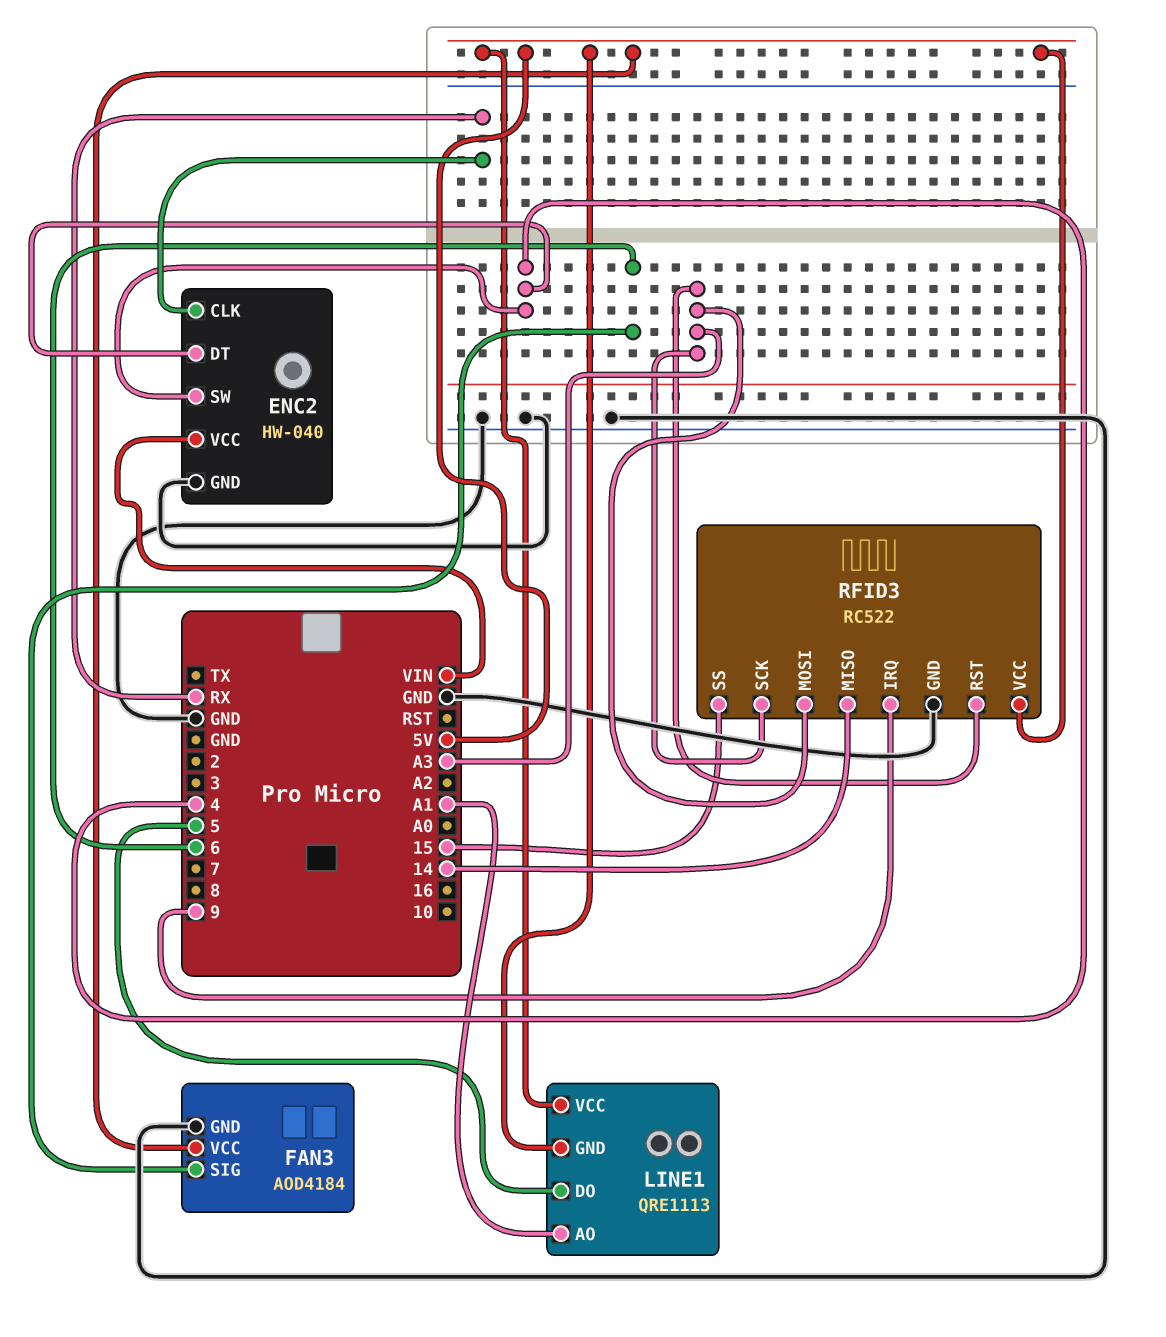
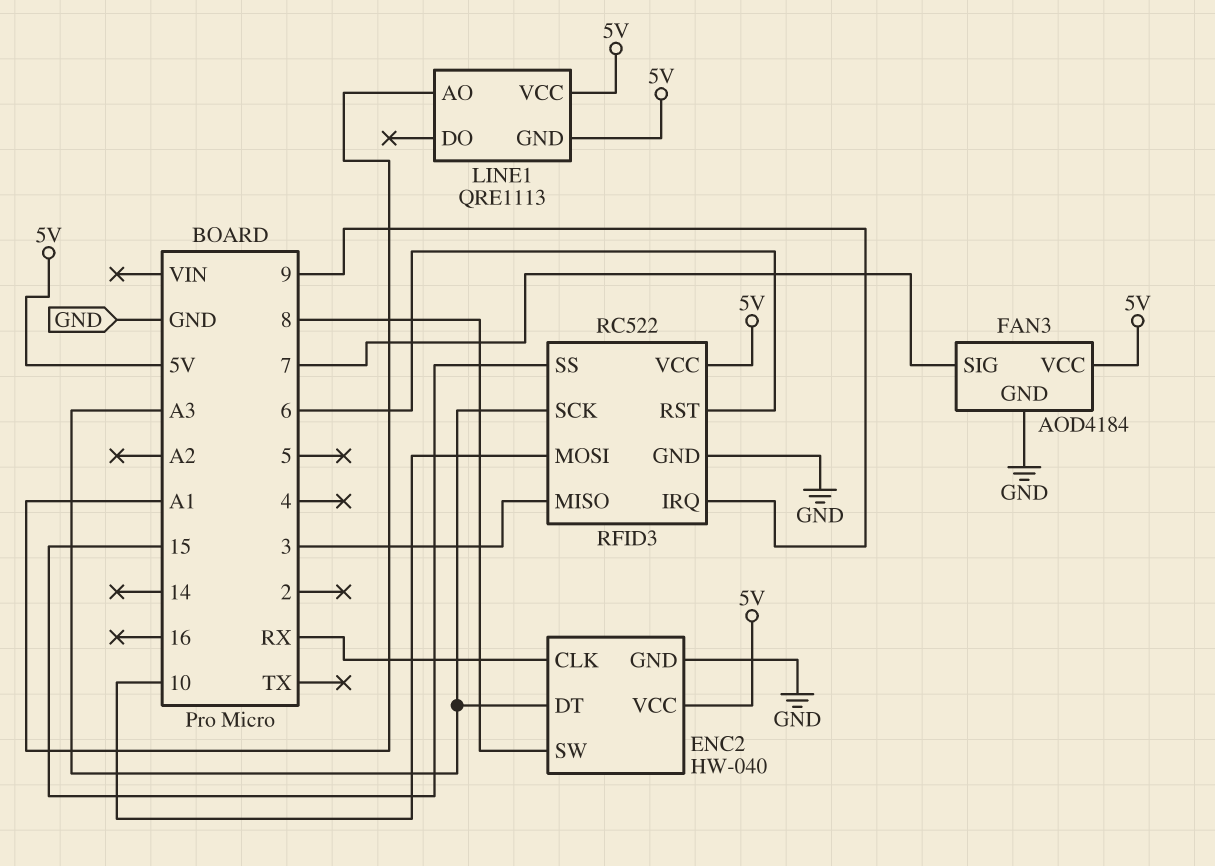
ENC2 pin DT: 4 -> A3
ENC2 pin SW: 4 -> 8
ENC2 pin VCC: VIN -> 5V
FAN3 pin SIG: 6 -> 7
LINE1 pin DO: 5 -> none
RFID3 pin MISO: 14 -> 3
RFID3 pin MOSI: A3 -> 10
RFID3 pin RST: A3 -> 6

